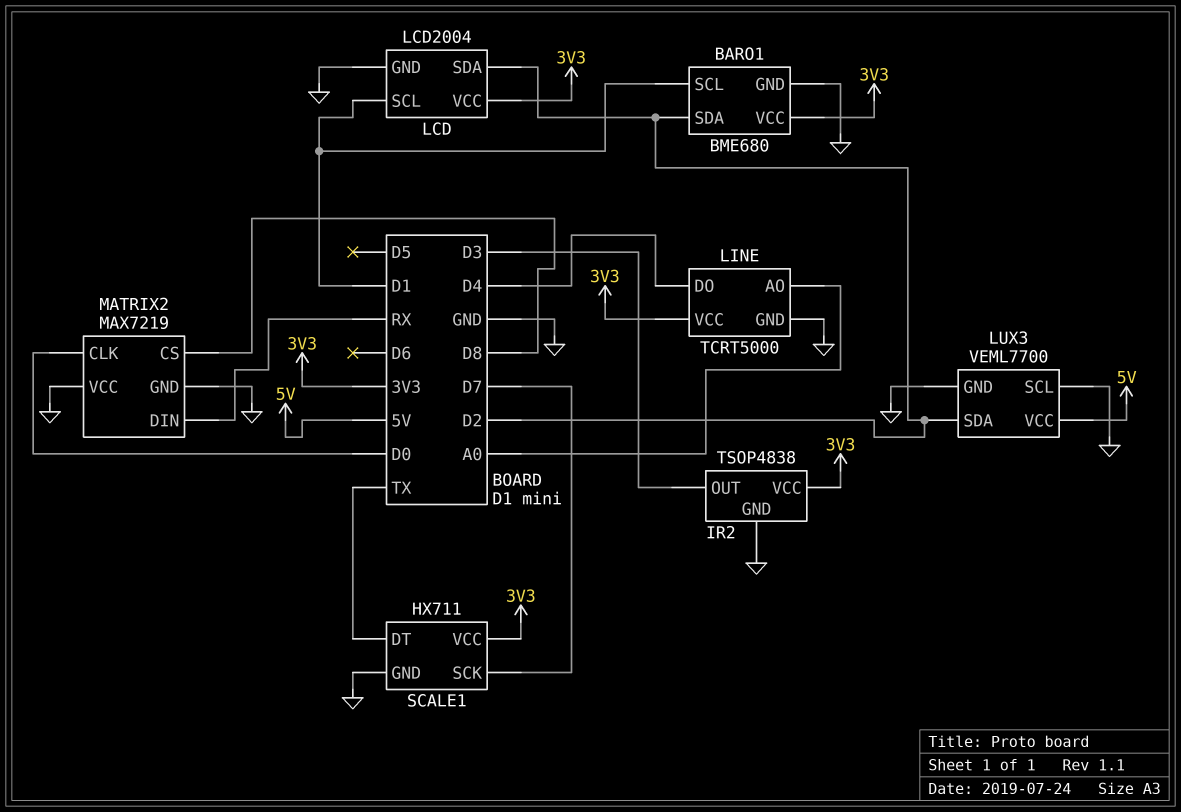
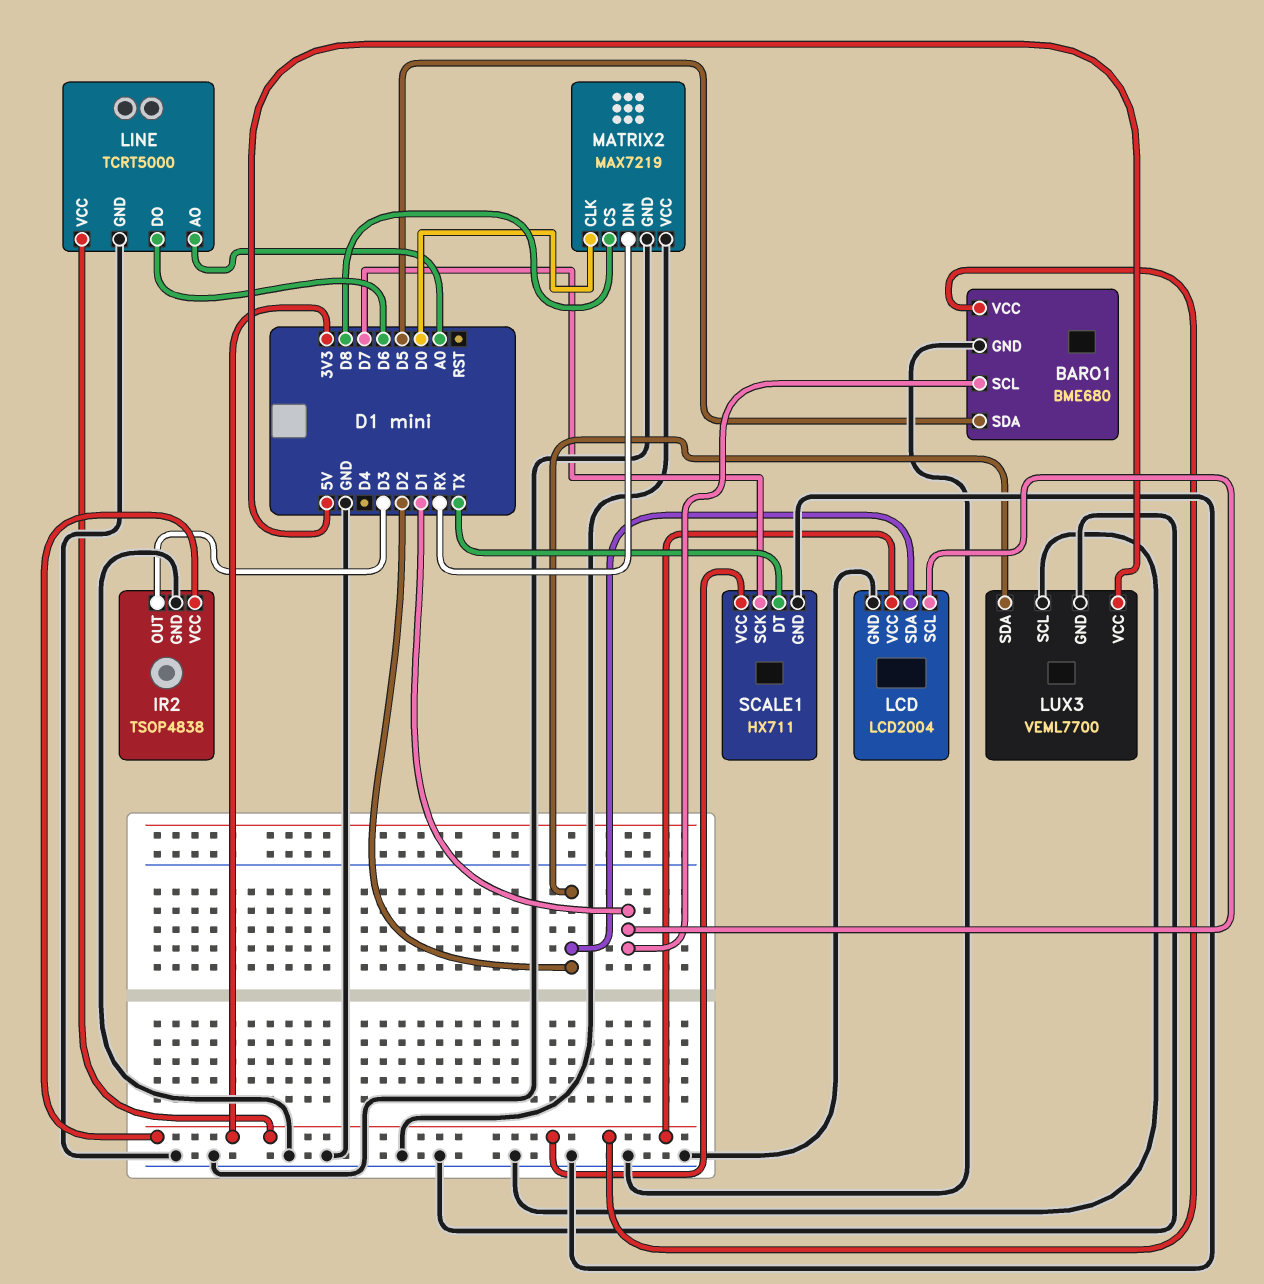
BARO1 pin SDA: D2 -> D5
LINE pin DO: D4 -> D6

